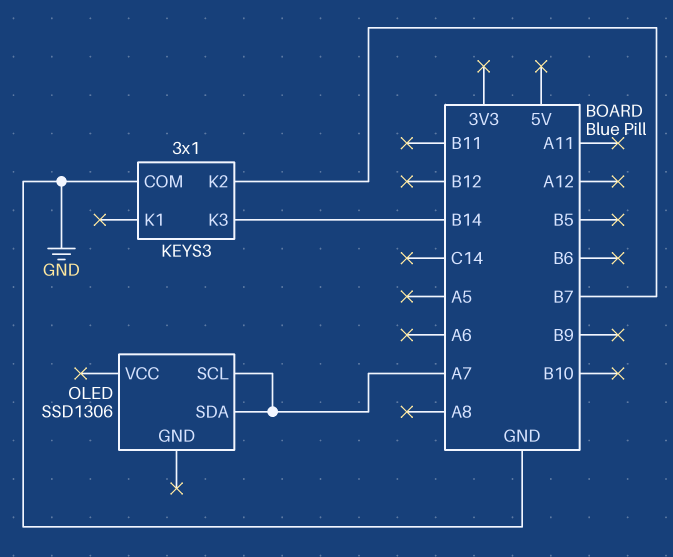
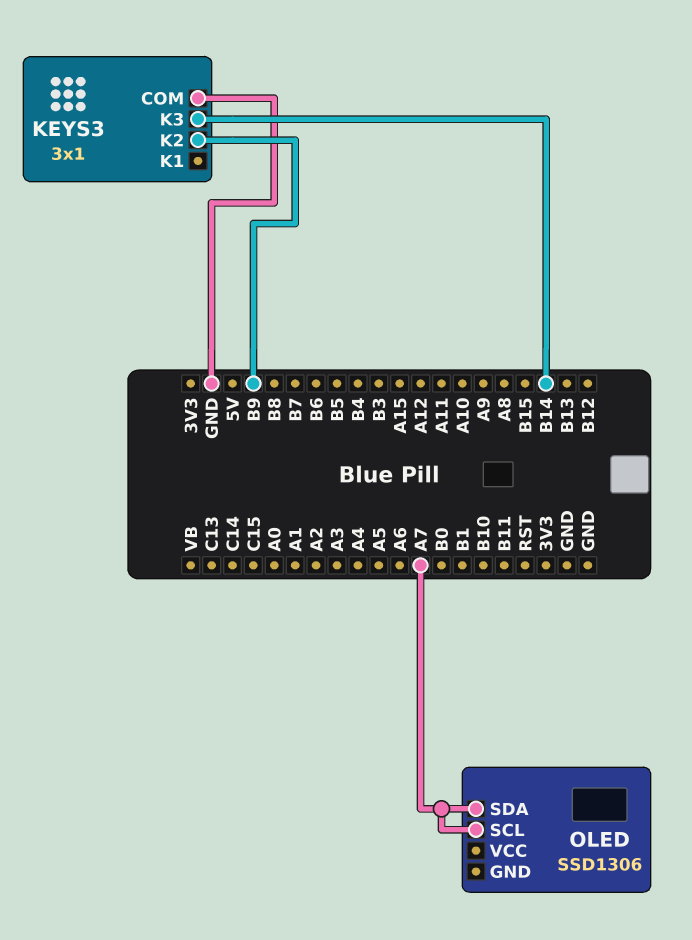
KEYS3 pin K2: B7 -> B9

